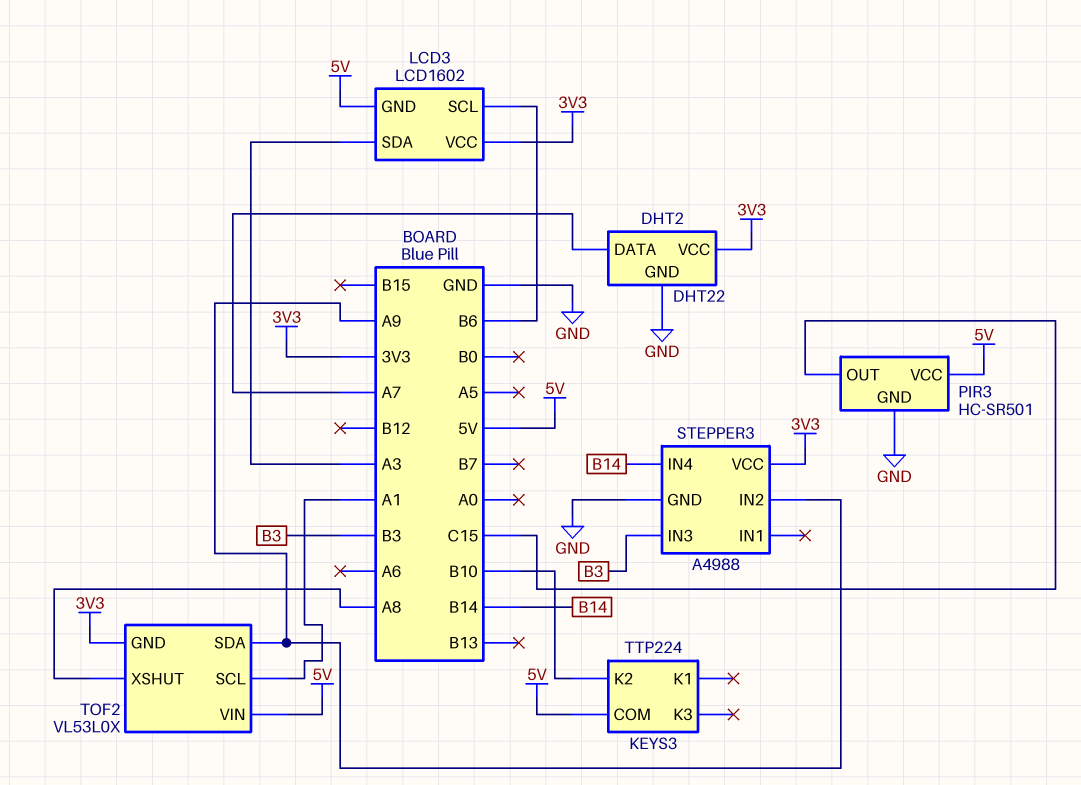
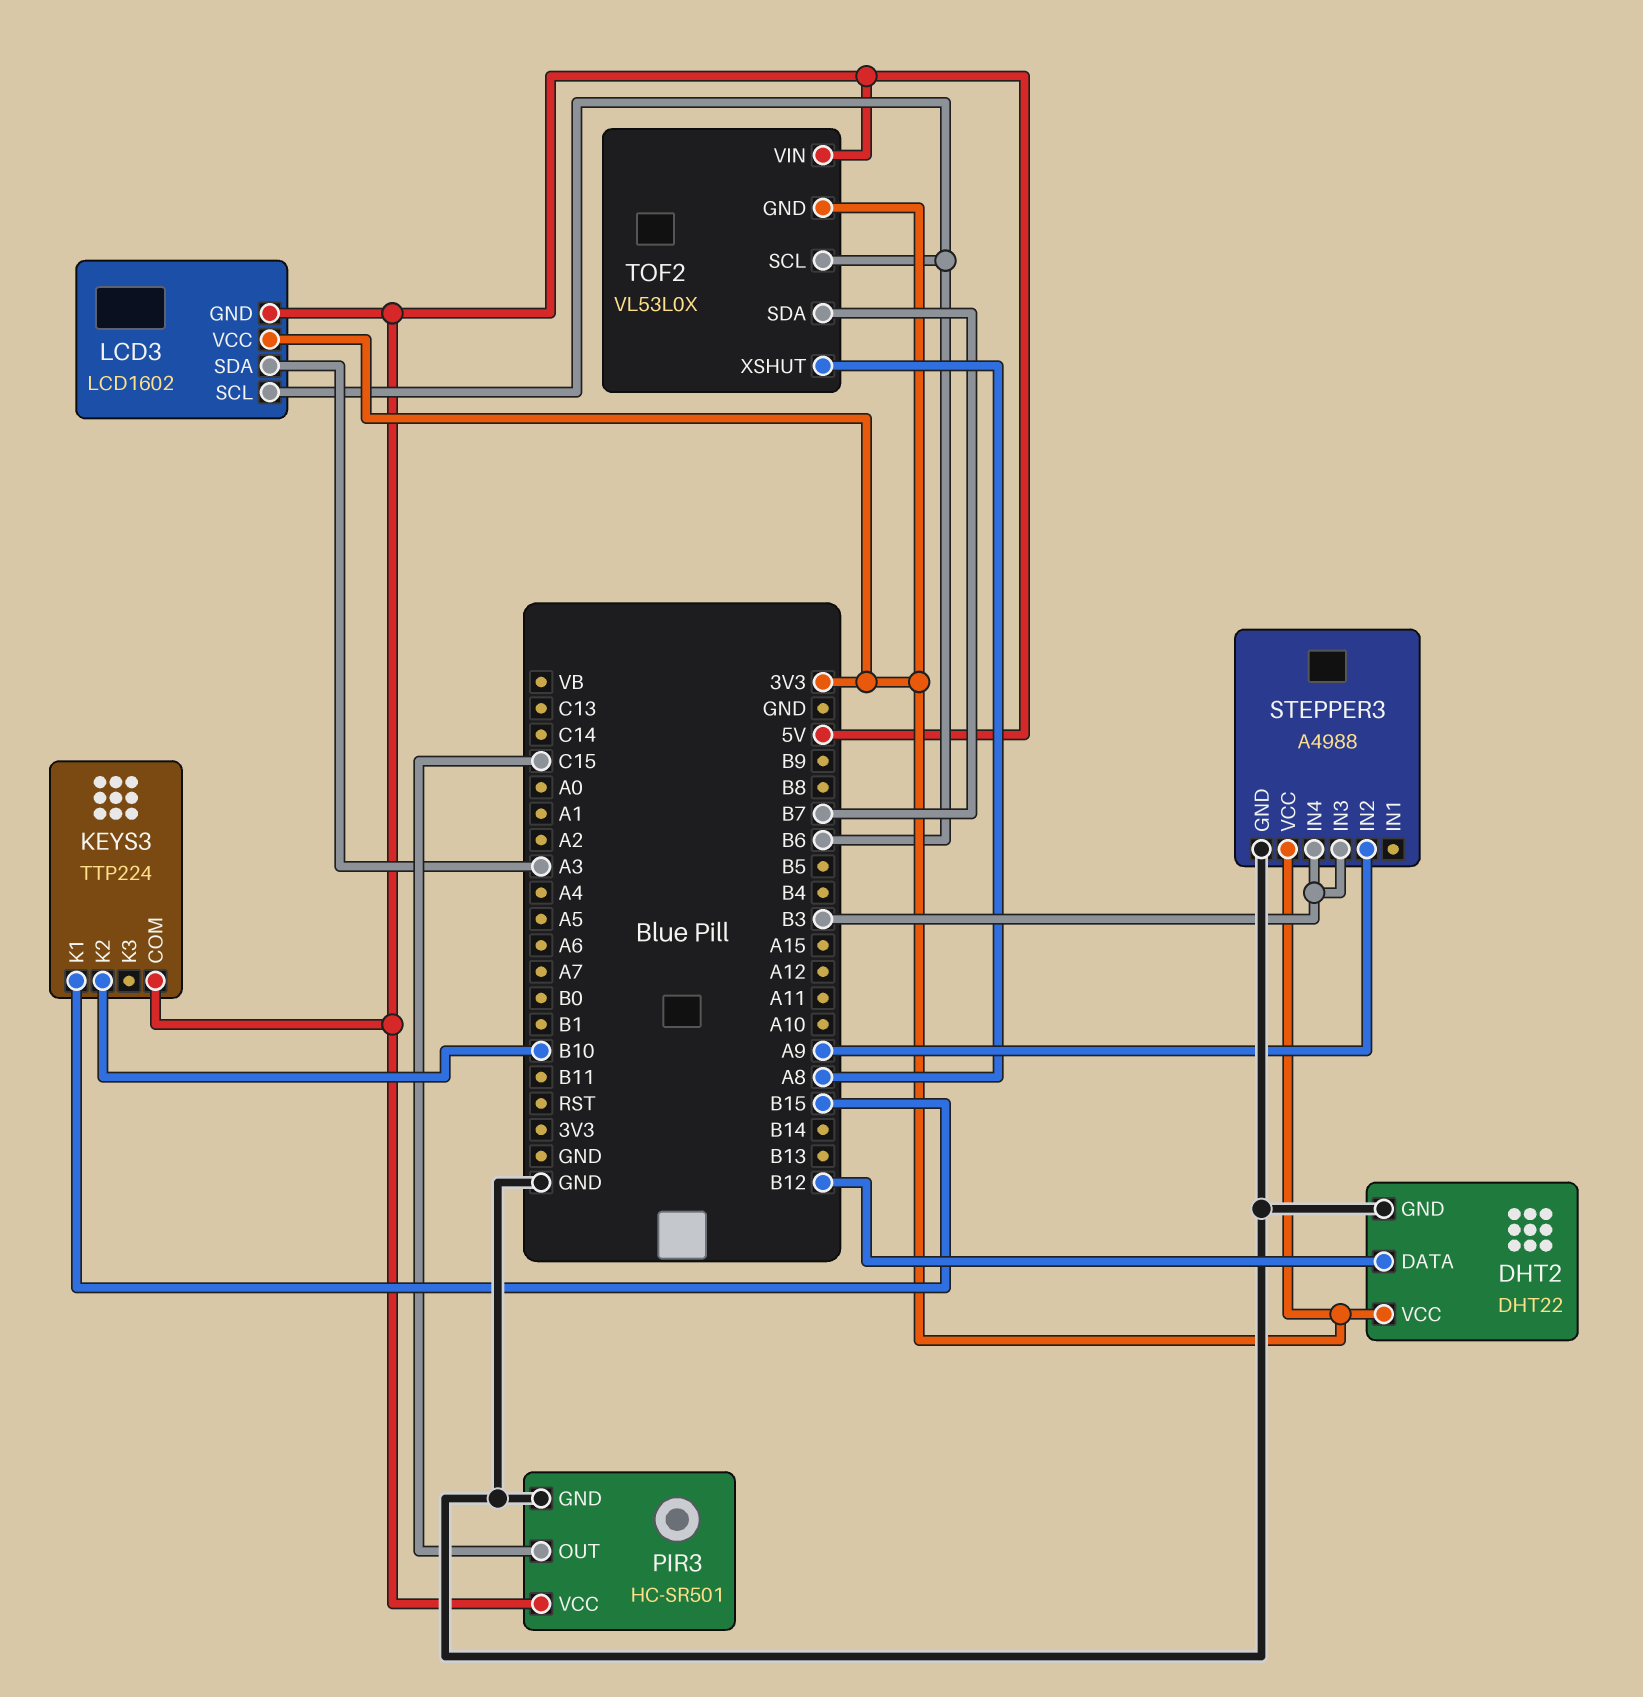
DHT2 pin DATA: A7 -> B12
KEYS3 pin K1: none -> B15
STEPPER3 pin IN4: B14 -> B3
TOF2 pin SCL: A1 -> B6
TOF2 pin SDA: A9 -> B7

